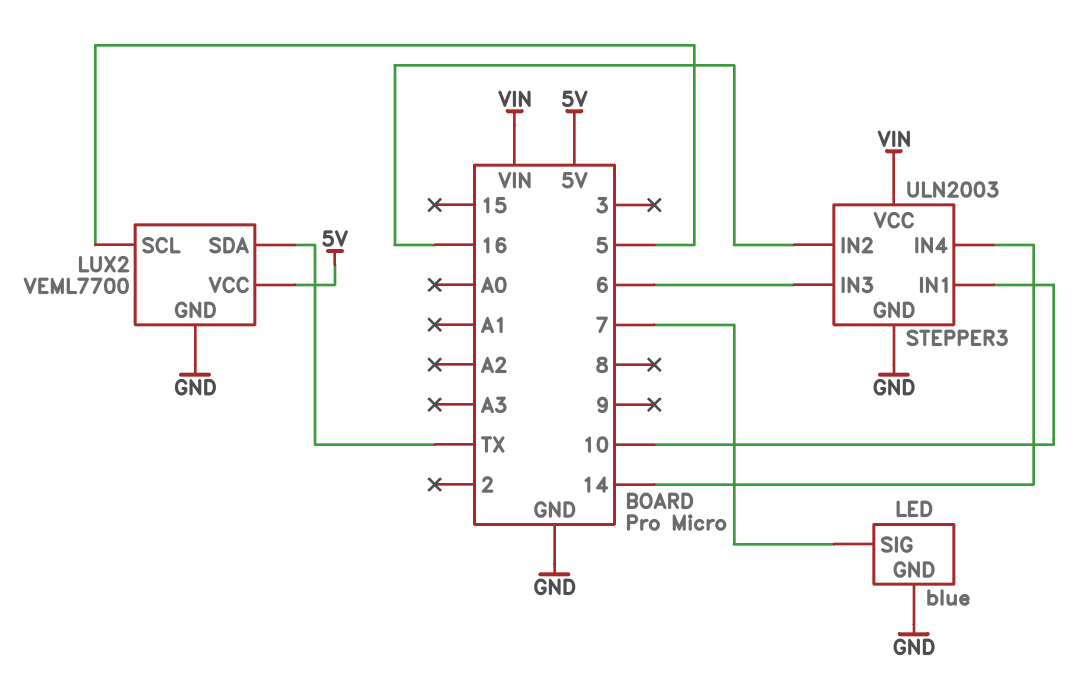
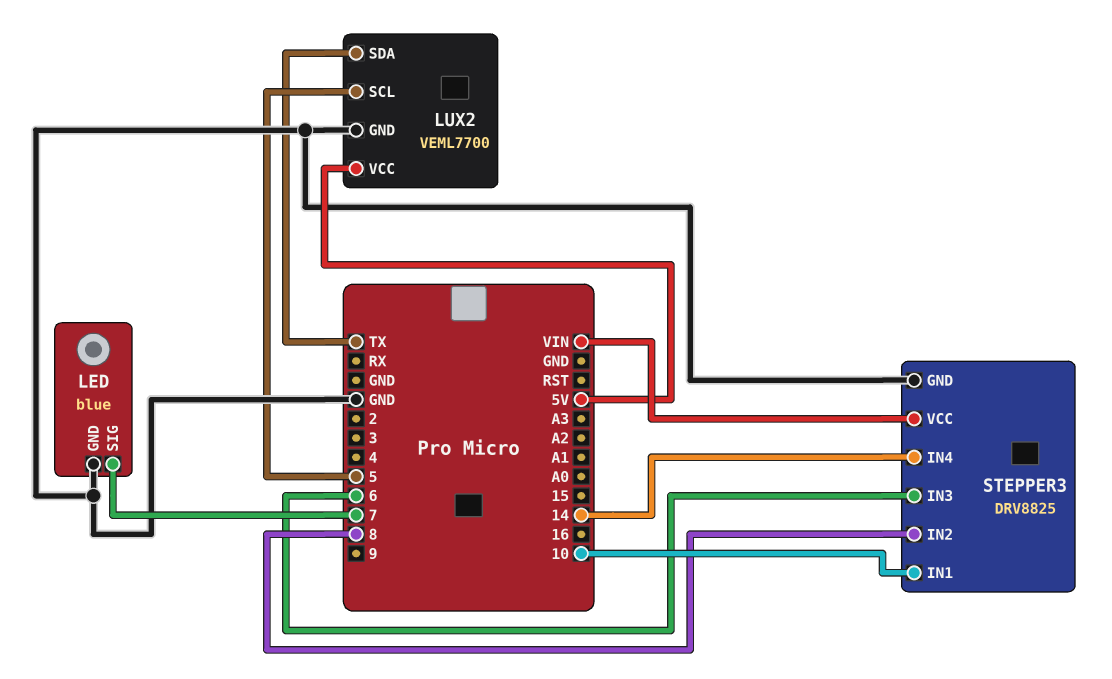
STEPPER3: ULN2003 -> DRV8825
STEPPER3 pin IN2: 16 -> 8

